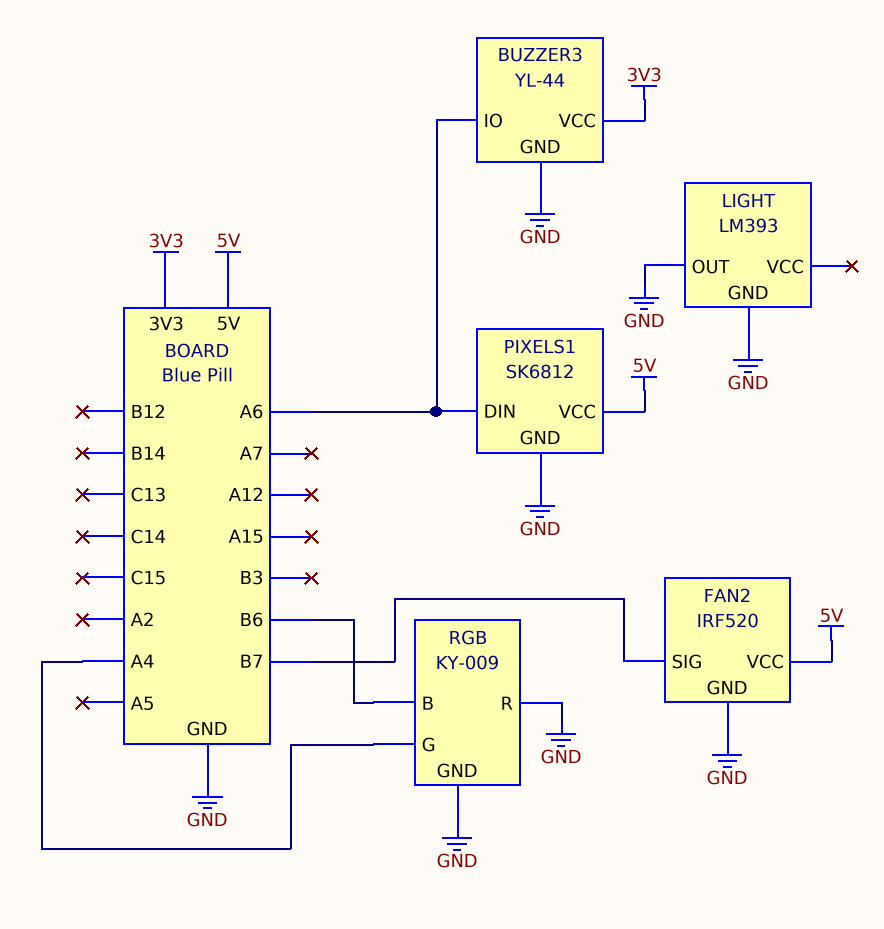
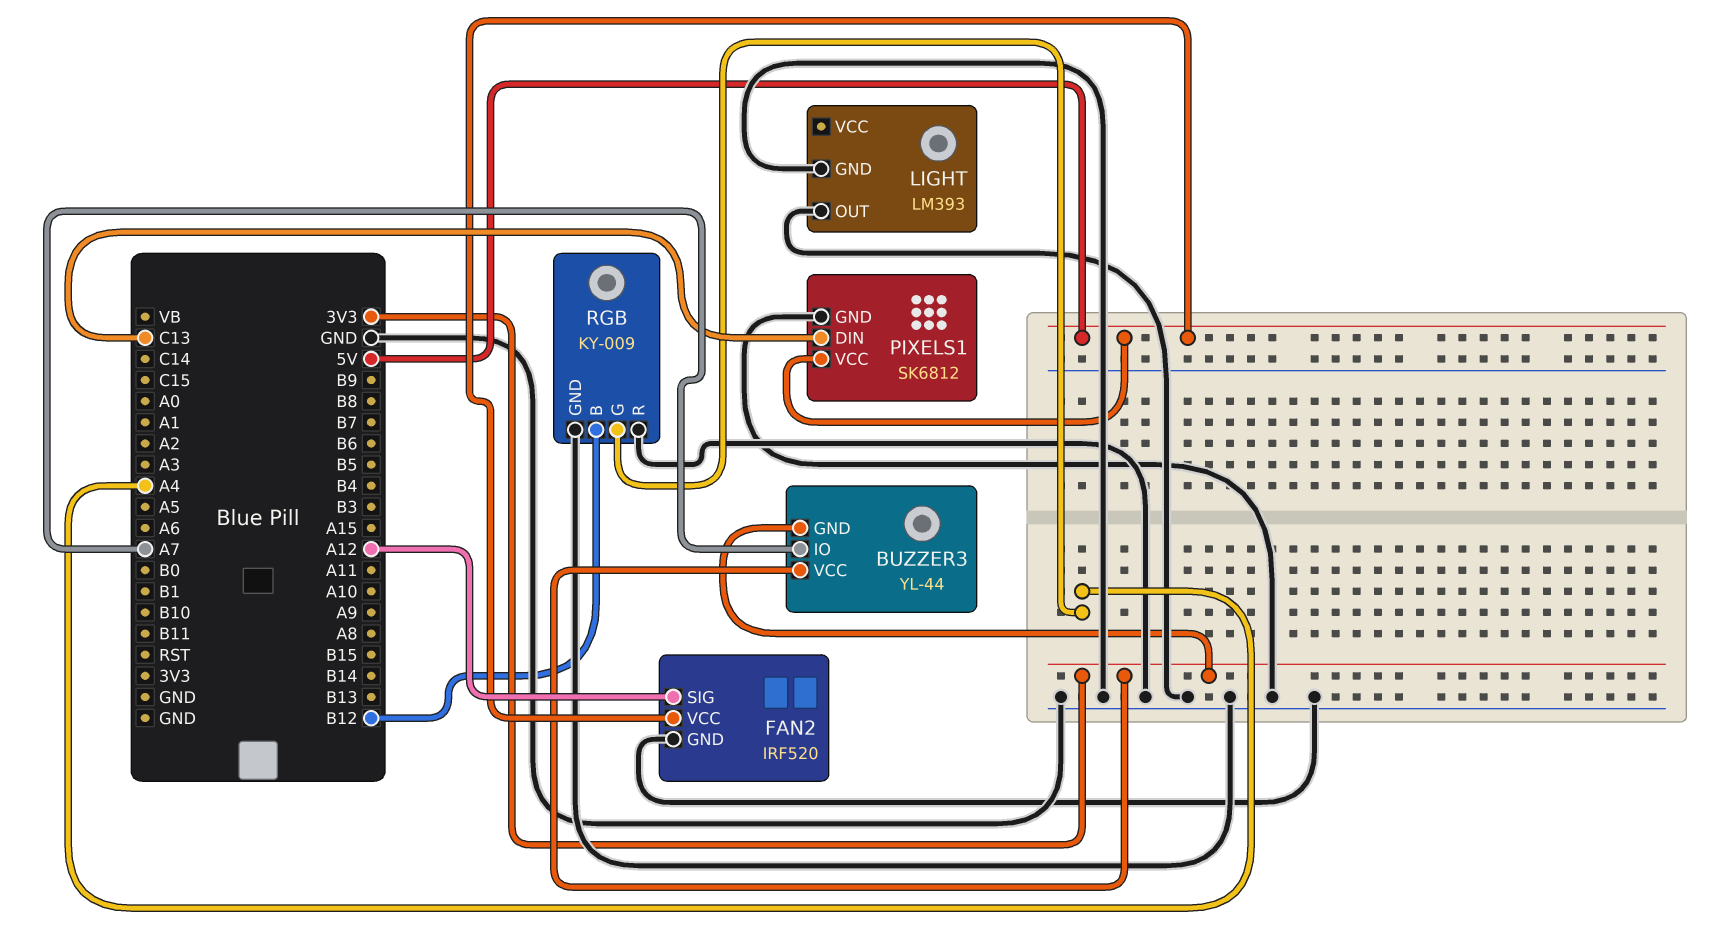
BUZZER3 pin GND: GND -> 3V3
BUZZER3 pin IO: A6 -> A7
FAN2 pin SIG: B7 -> A12
PIXELS1 pin DIN: A6 -> C13
RGB pin B: B6 -> B12

